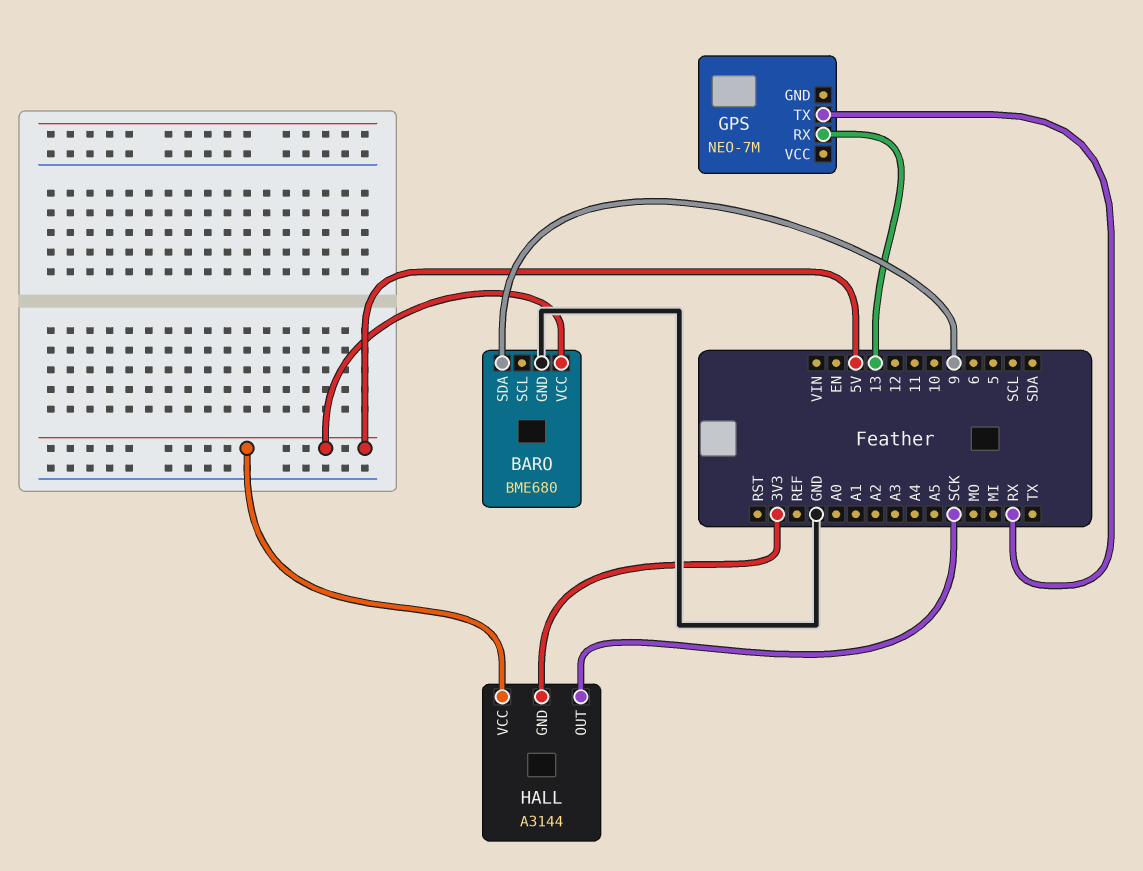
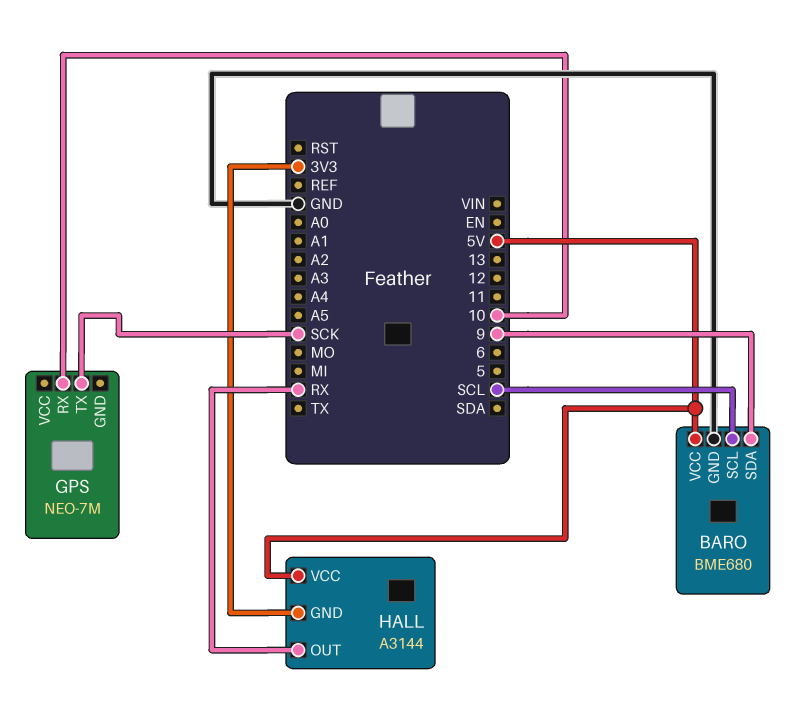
BARO pin SCL: none -> SCL
GPS pin RX: 13 -> 10
GPS pin TX: RX -> SCK
HALL pin OUT: SCK -> RX

